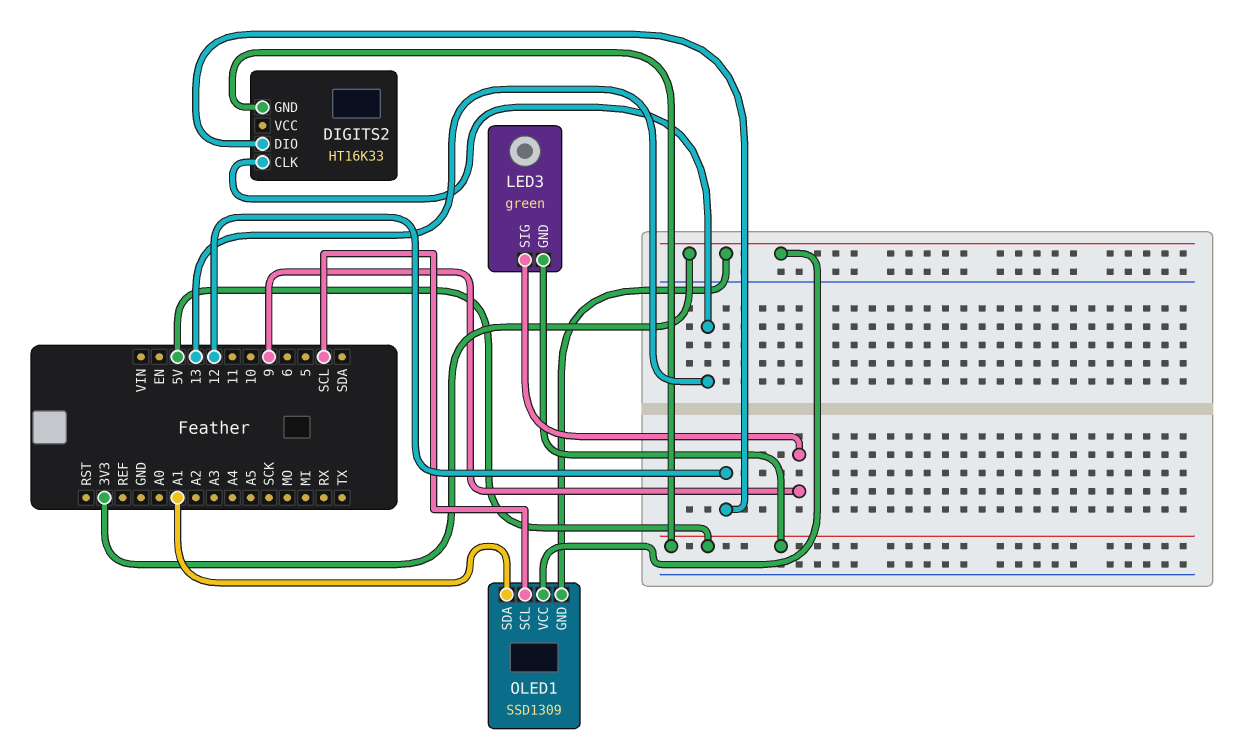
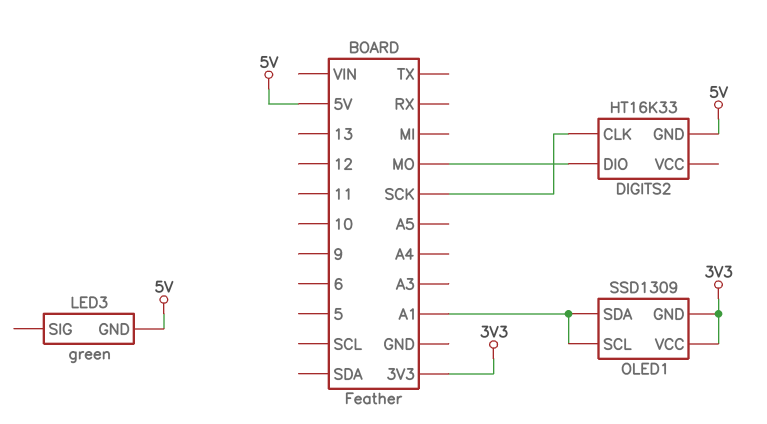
DIGITS2 pin CLK: 13 -> SCK
DIGITS2 pin DIO: 12 -> MO
LED3 pin SIG: 9 -> none
OLED1 pin SCL: SCL -> A1

